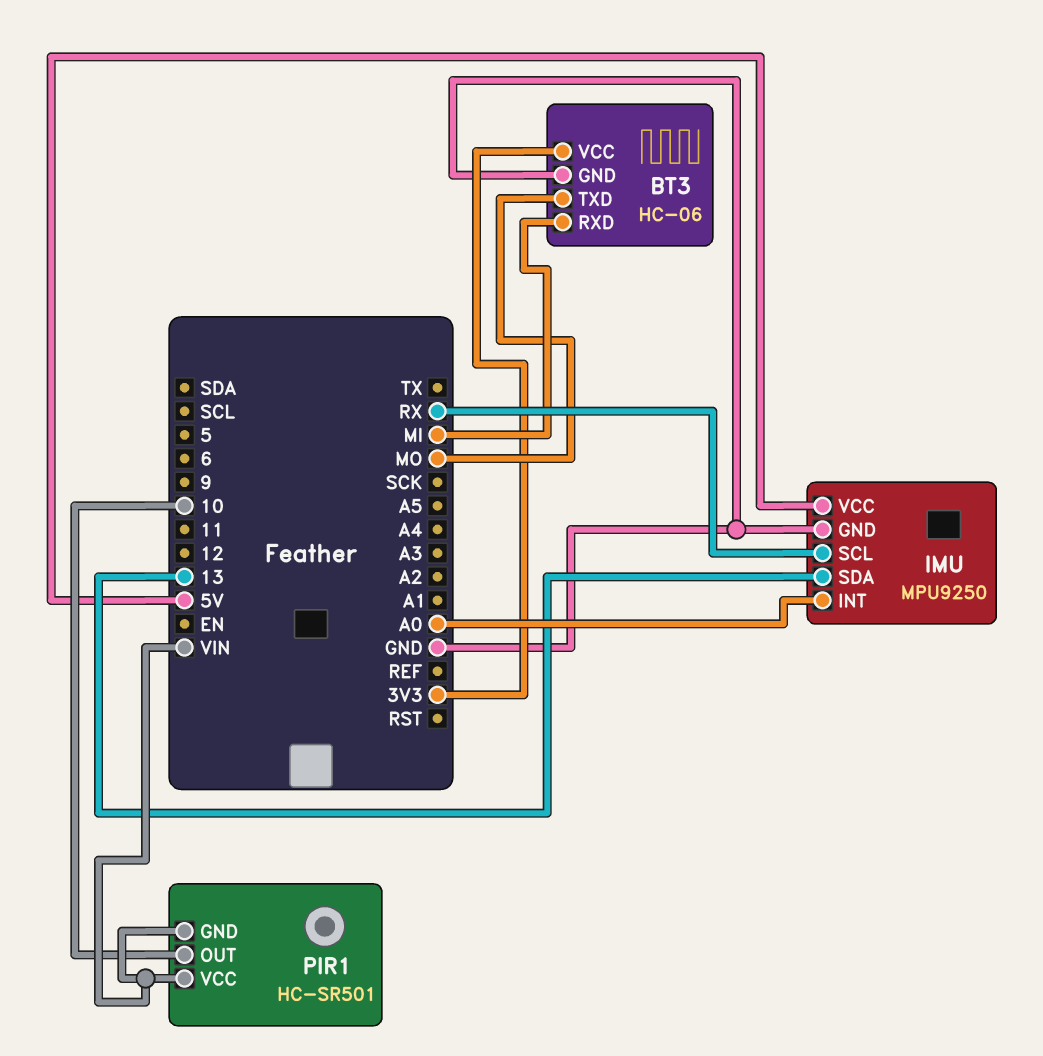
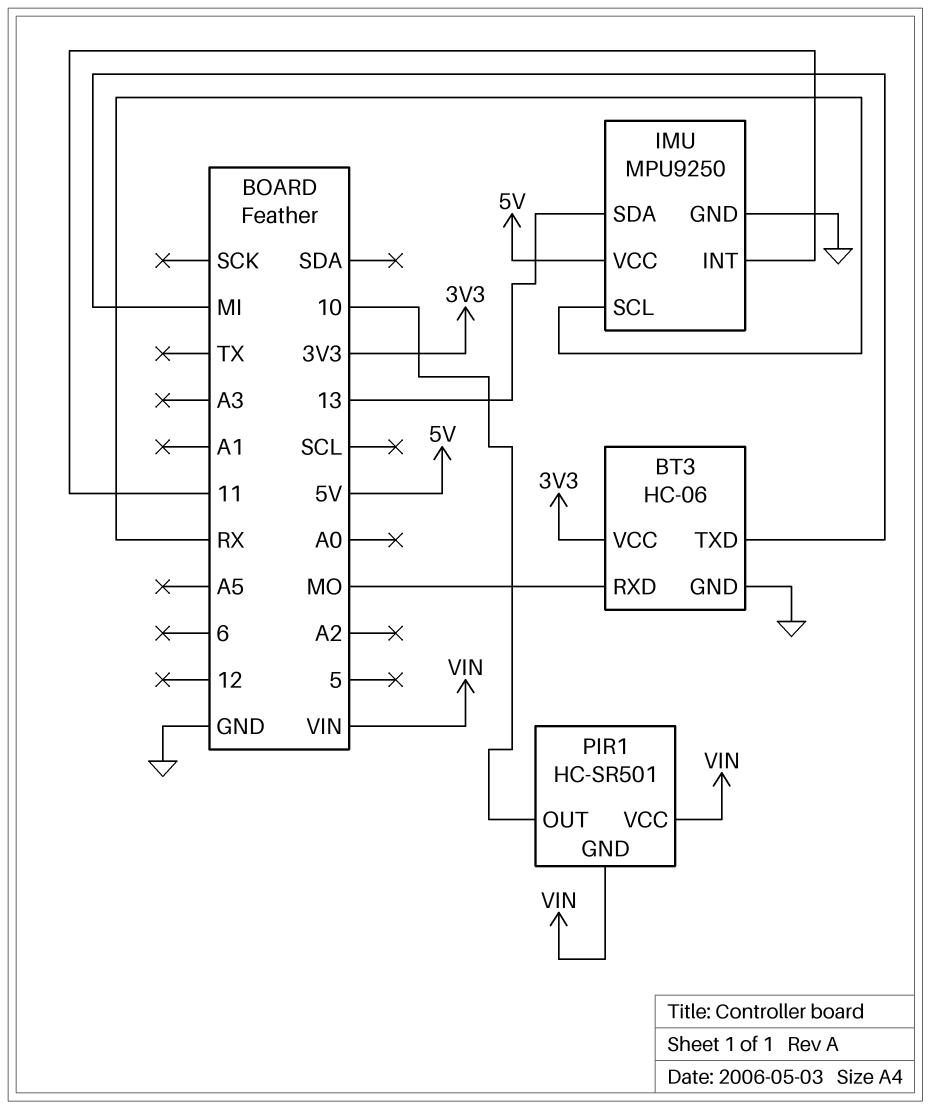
BT3 pin RXD: MI -> MO
BT3 pin TXD: MO -> MI
IMU pin INT: A0 -> 11

